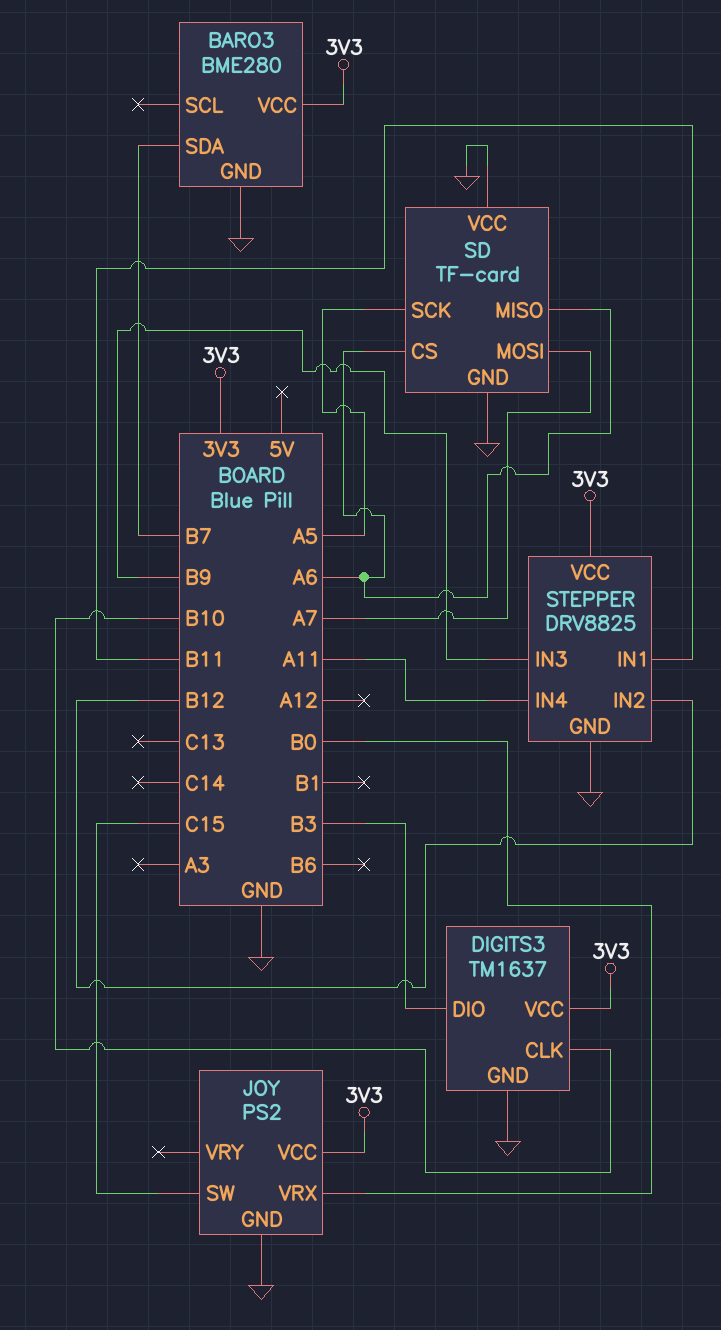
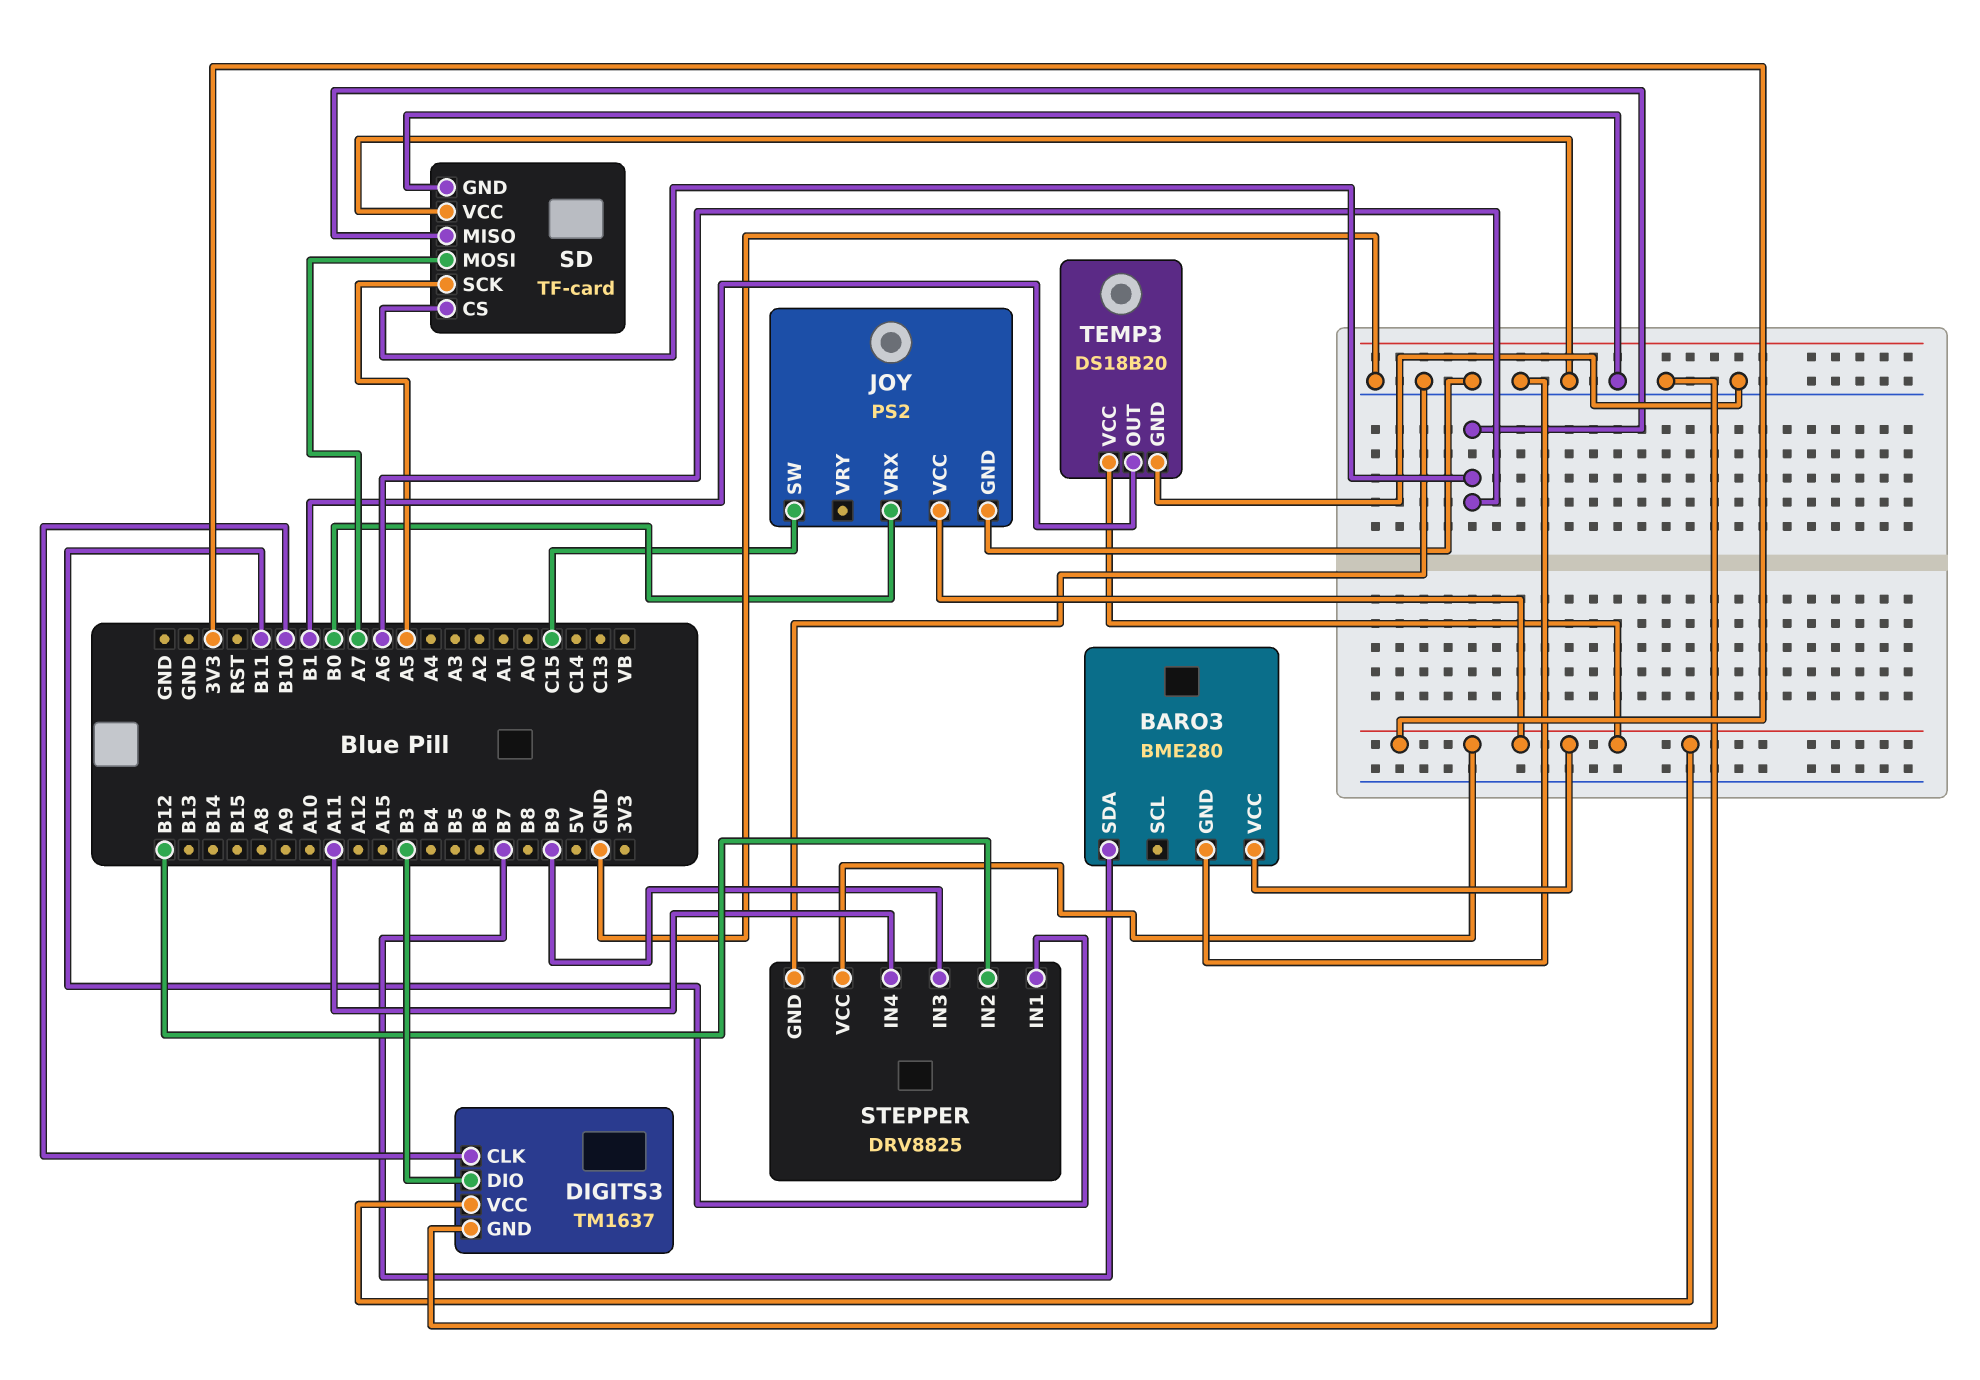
TEMP3: none -> DS18B20
TEMP3 pin GND: none -> GND
TEMP3 pin OUT: none -> B1
TEMP3 pin VCC: none -> 3V3

